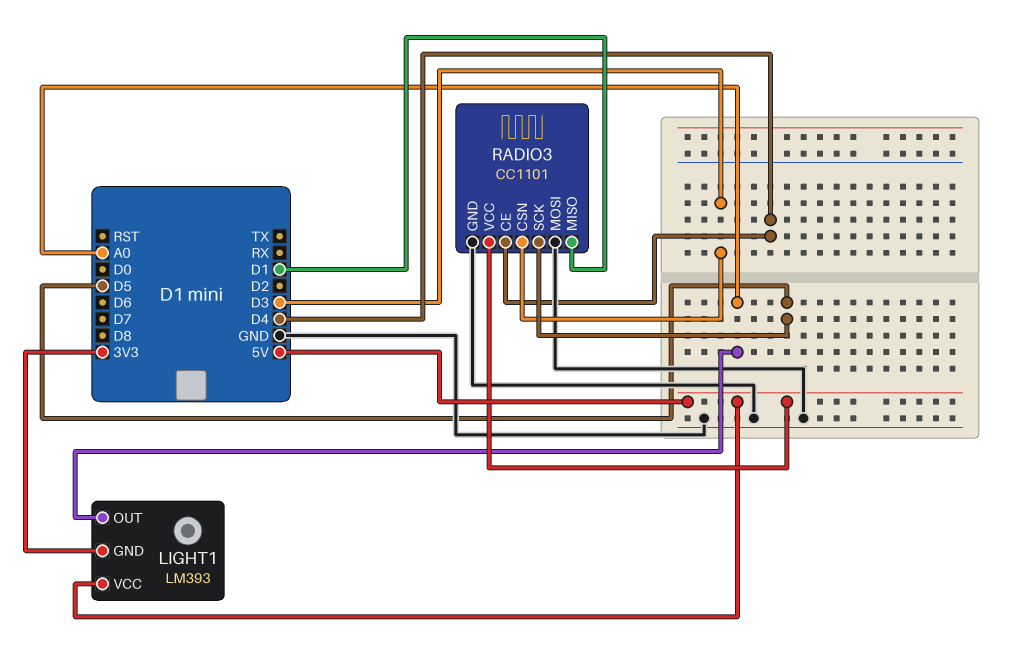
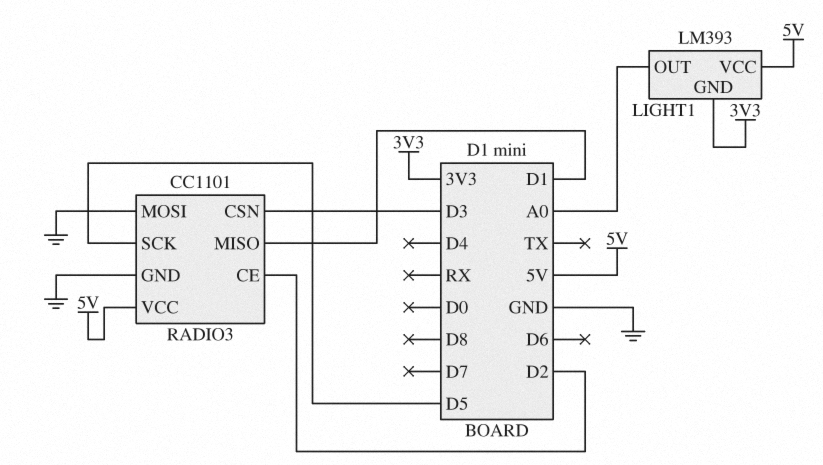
RADIO3 pin CE: D4 -> D2

